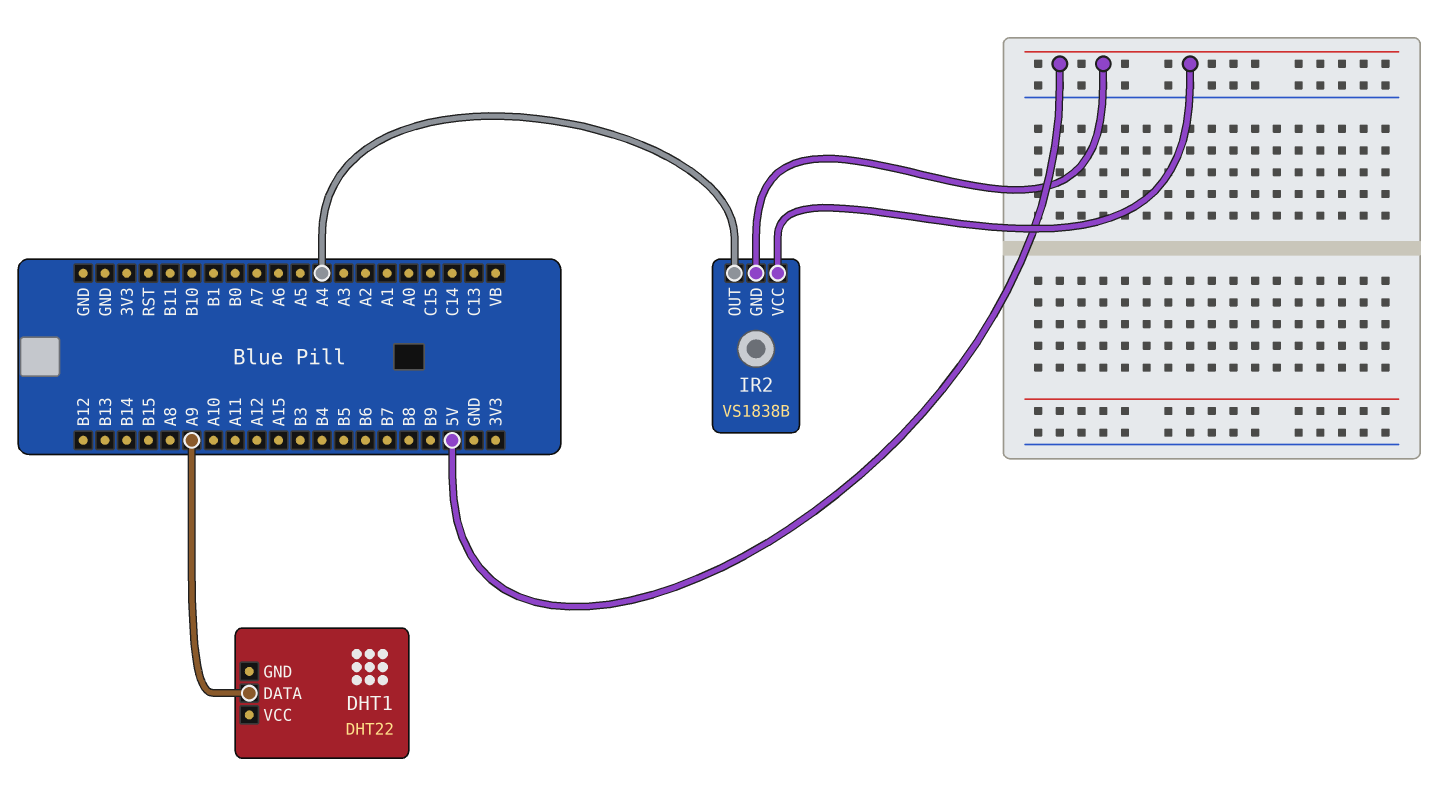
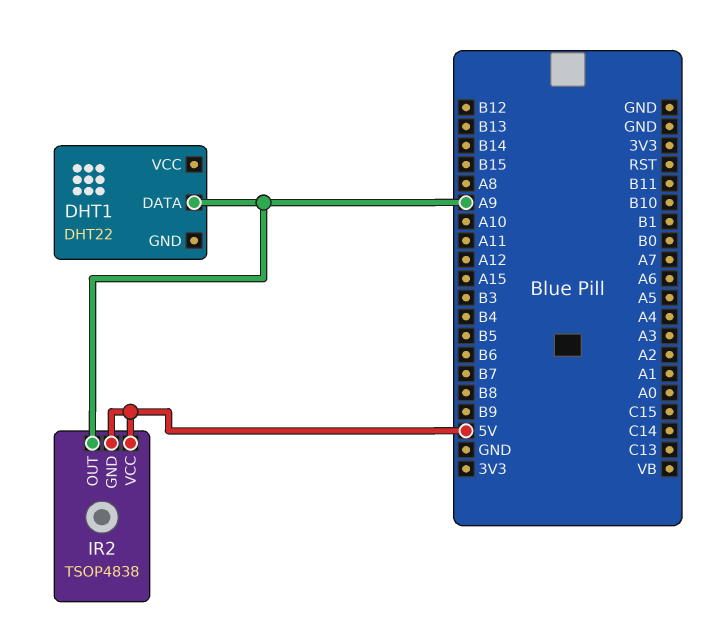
IR2: VS1838B -> TSOP4838
IR2 pin OUT: A4 -> A9

